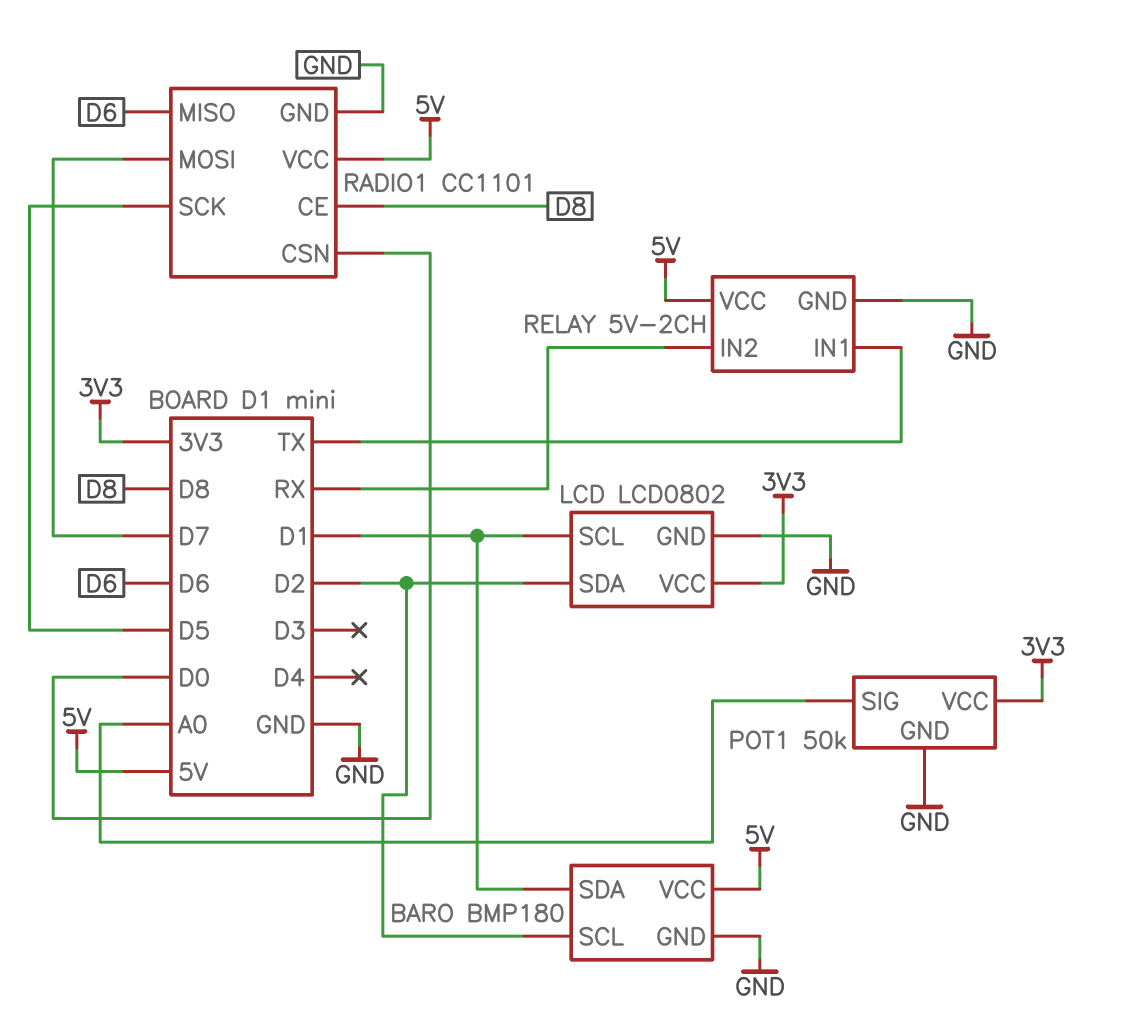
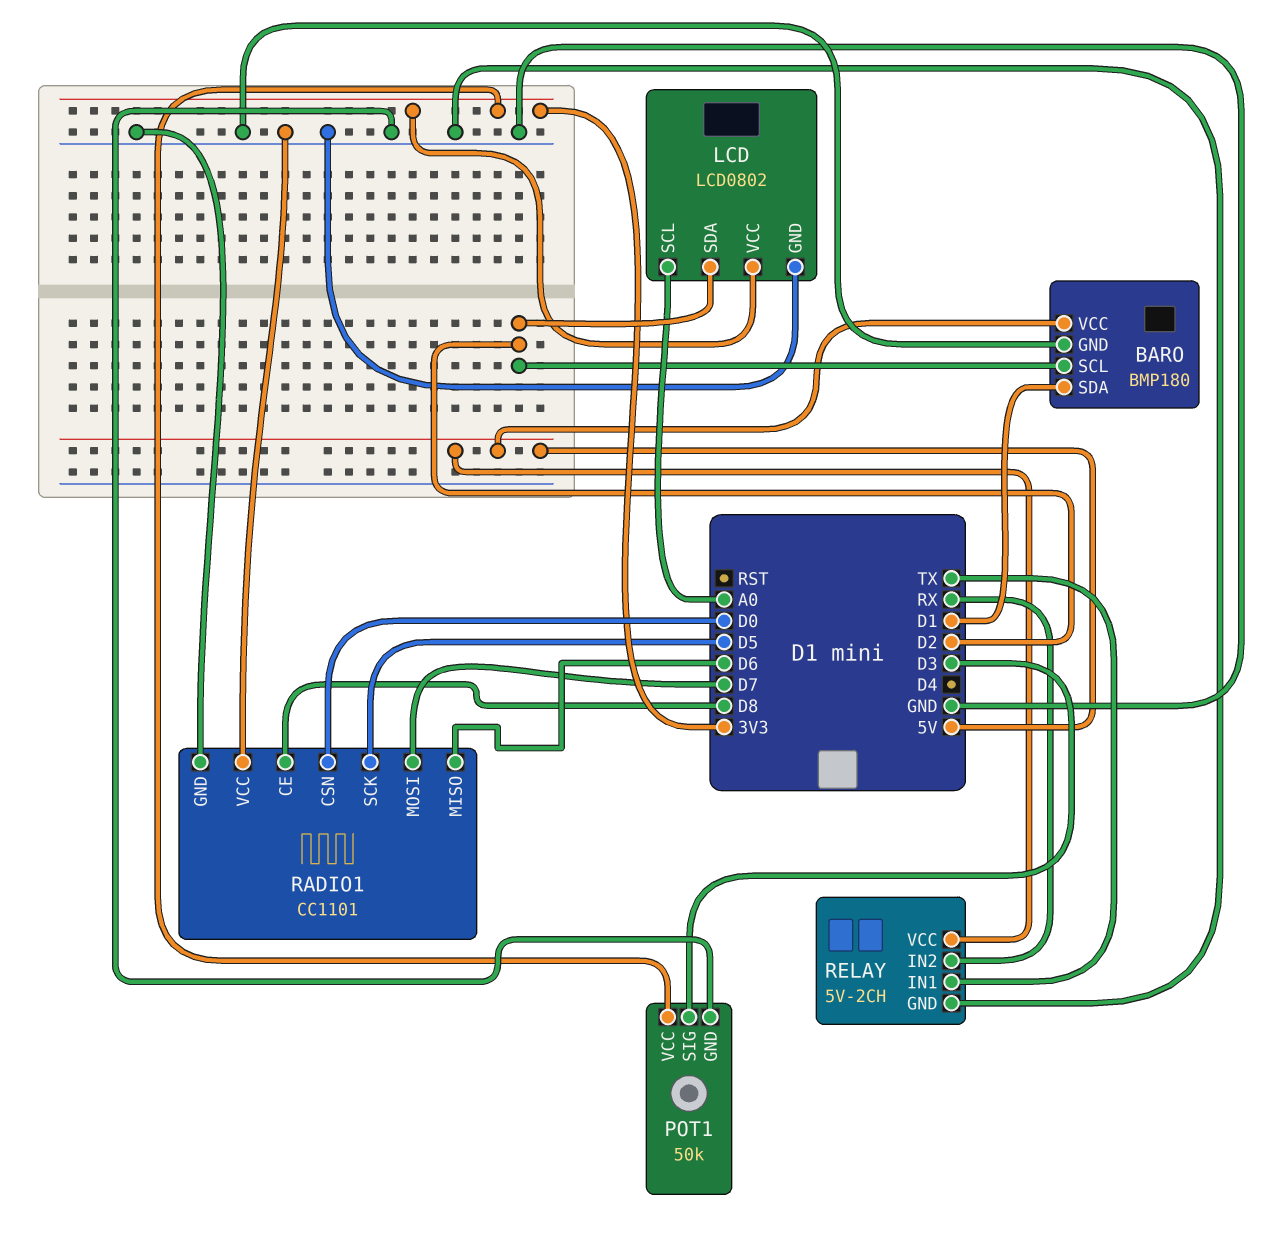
LCD pin SCL: D1 -> A0
POT1 pin SIG: A0 -> D3
RADIO1 pin VCC: 5V -> GND

